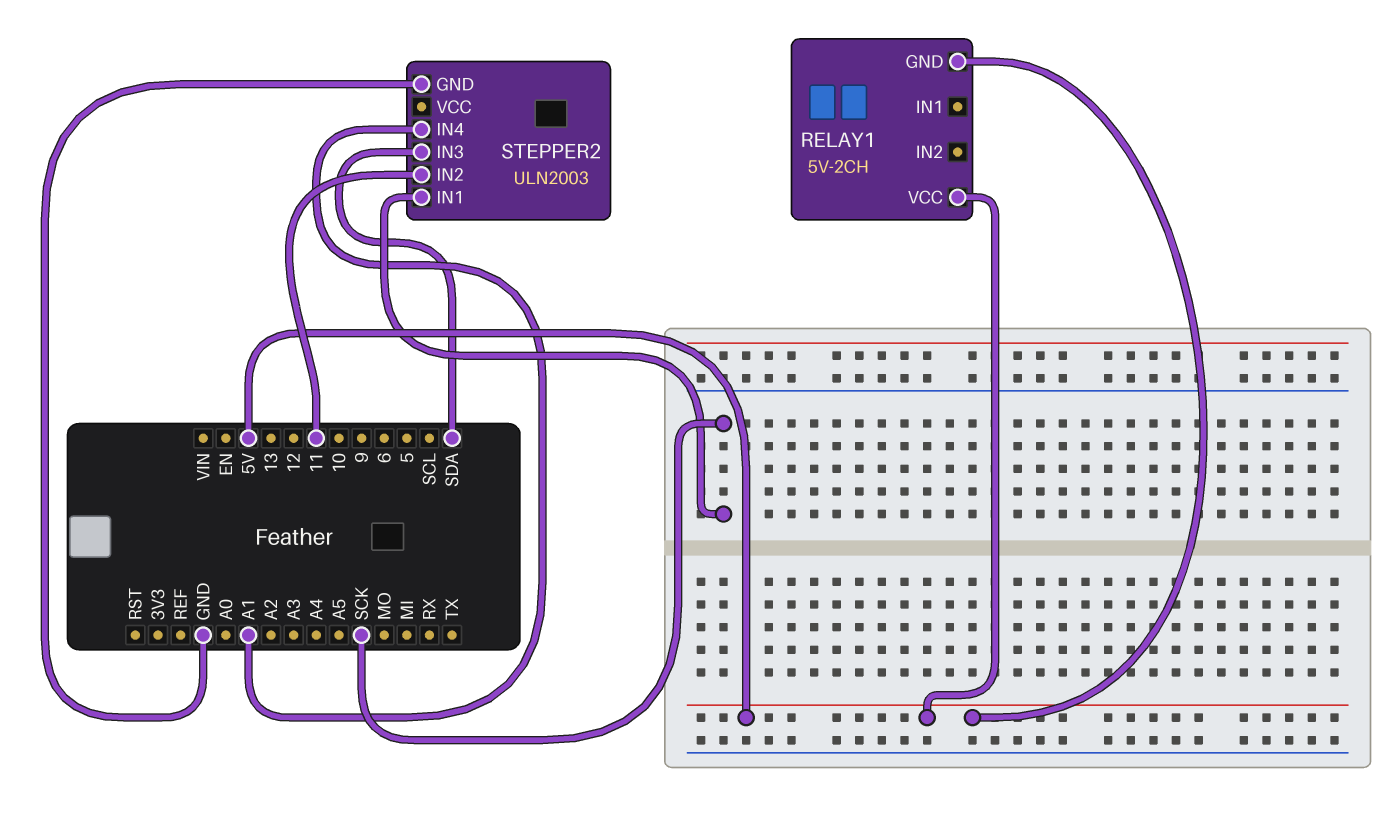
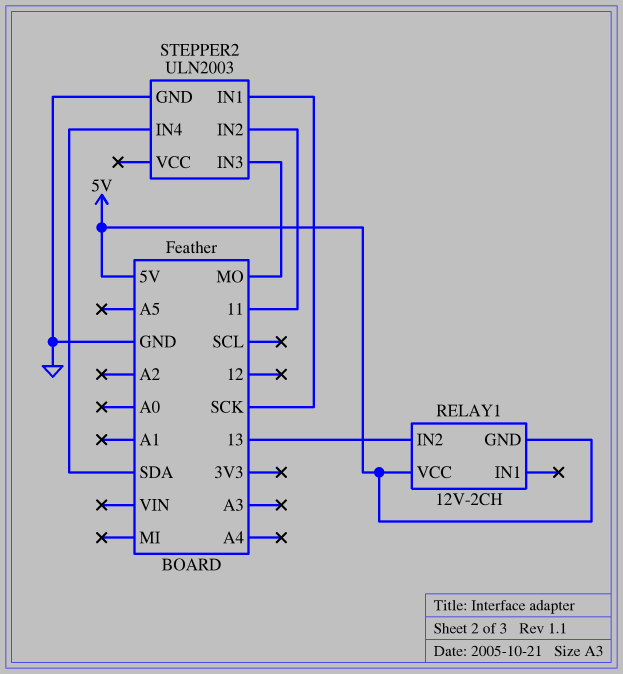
RELAY1: 5V-2CH -> 12V-2CH
RELAY1 pin IN2: none -> 13
STEPPER2 pin IN3: SDA -> MO
STEPPER2 pin IN4: A1 -> SDA

